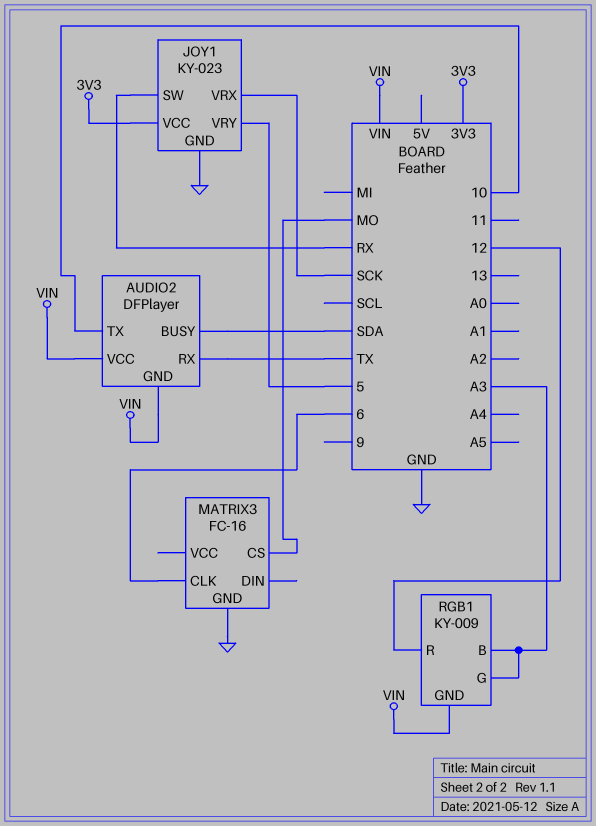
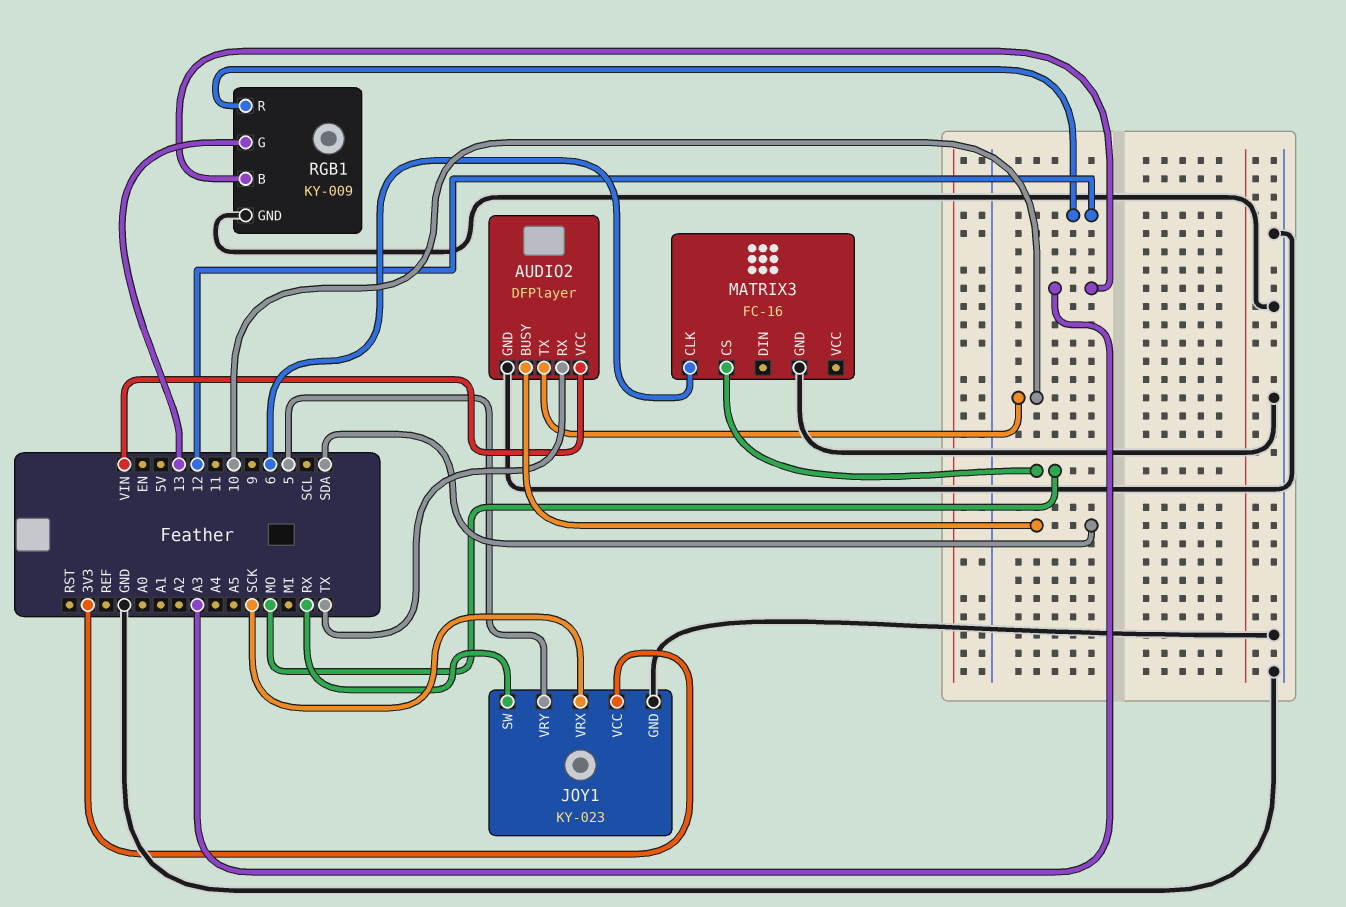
AUDIO2 pin GND: VIN -> GND
RGB1 pin G: A3 -> 13
RGB1 pin GND: VIN -> GND

